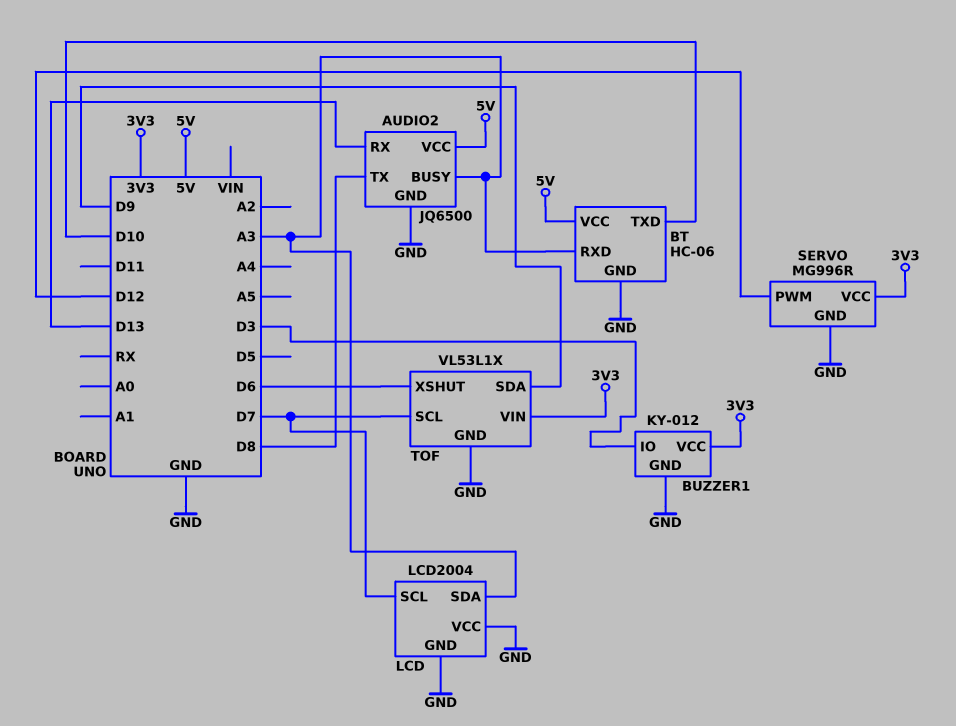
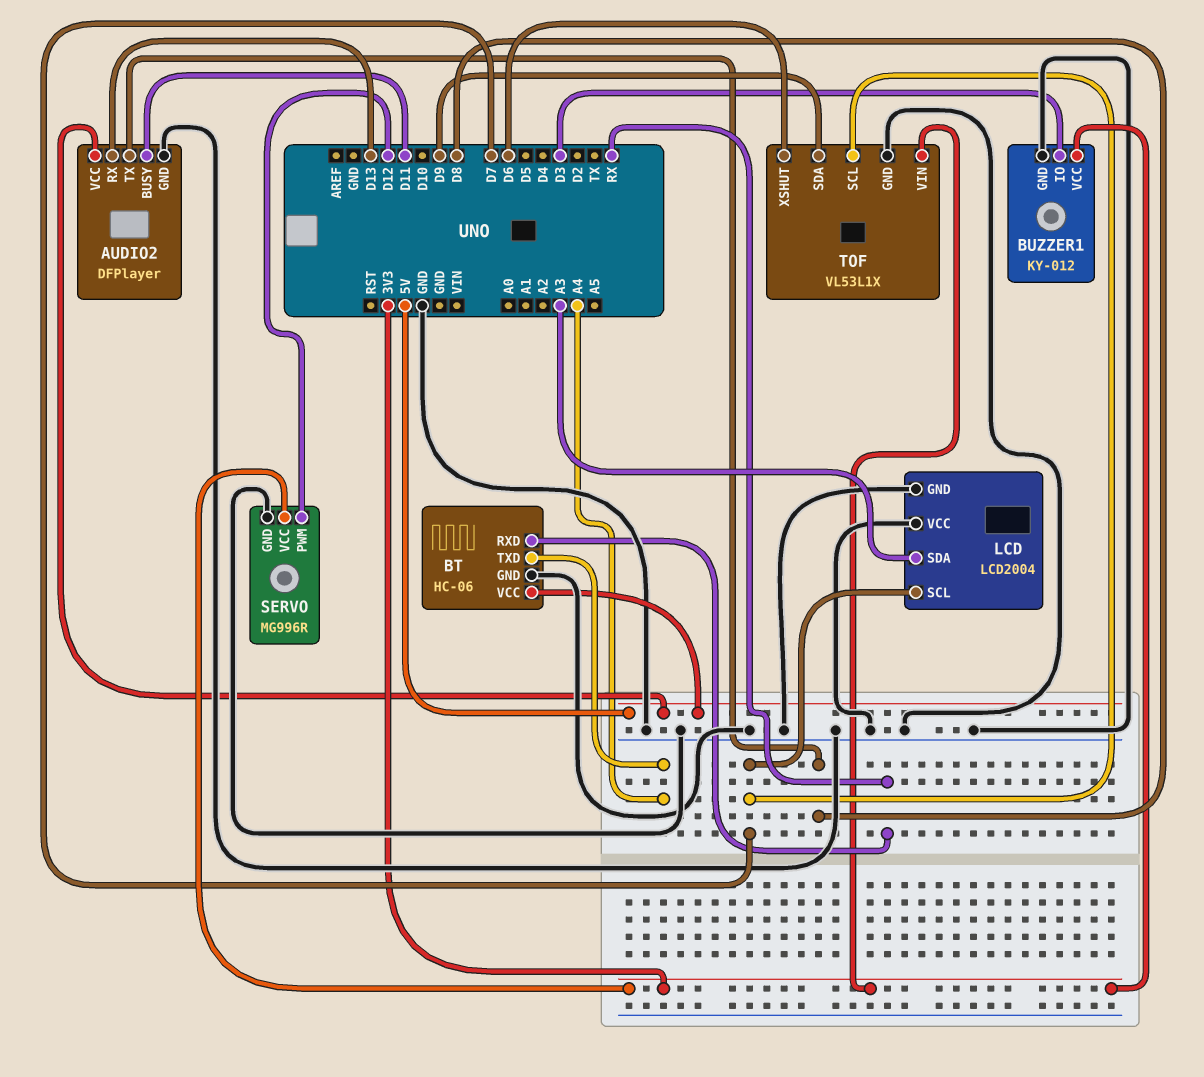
AUDIO2: JQ6500 -> DFPlayer
AUDIO2 pin BUSY: A3 -> D11
BT pin RXD: A3 -> RX
BT pin TXD: D10 -> A4

